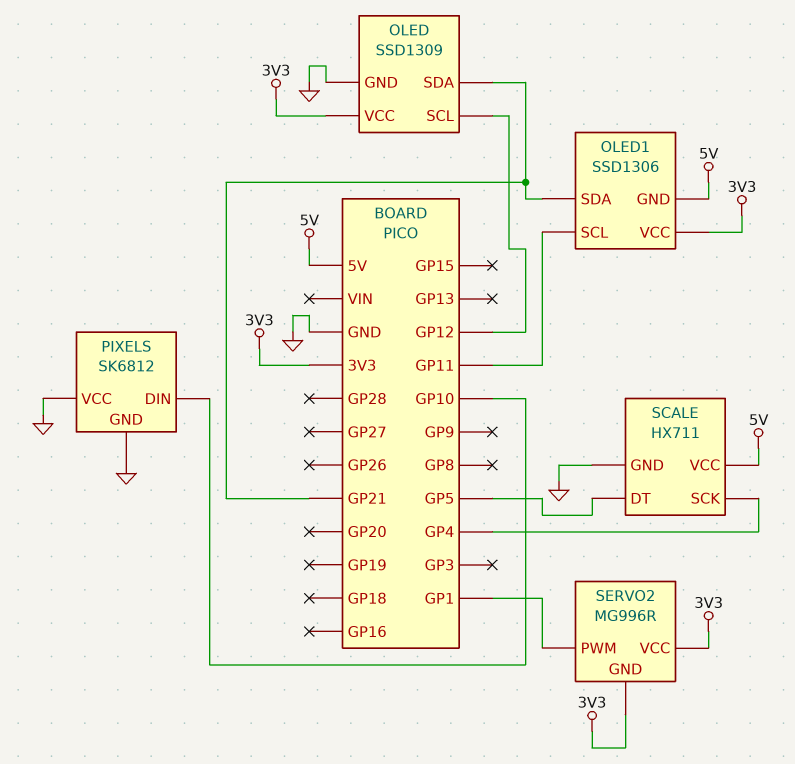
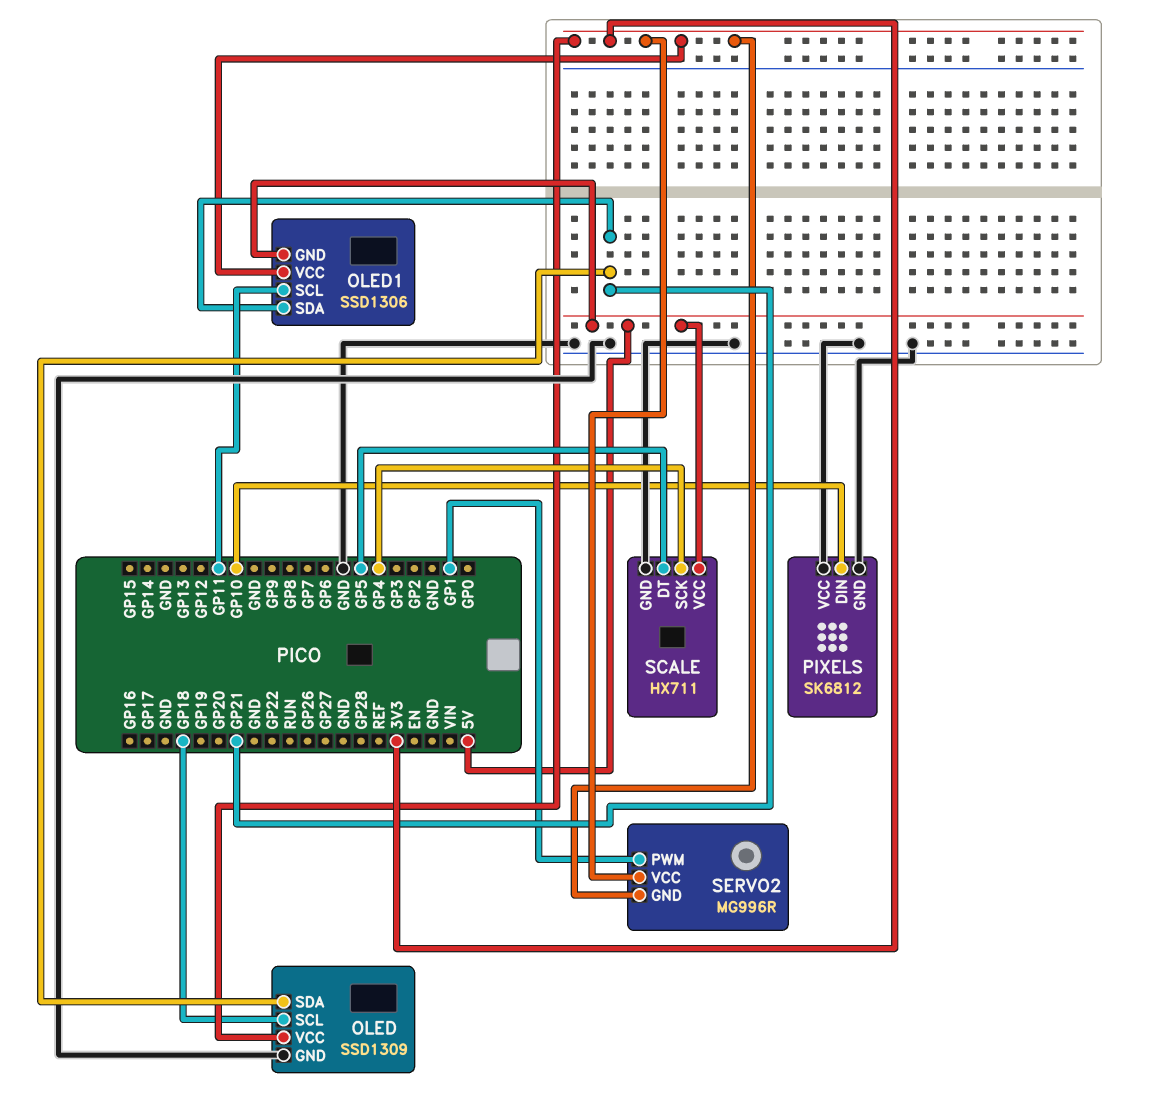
OLED pin SCL: GP12 -> GP18

